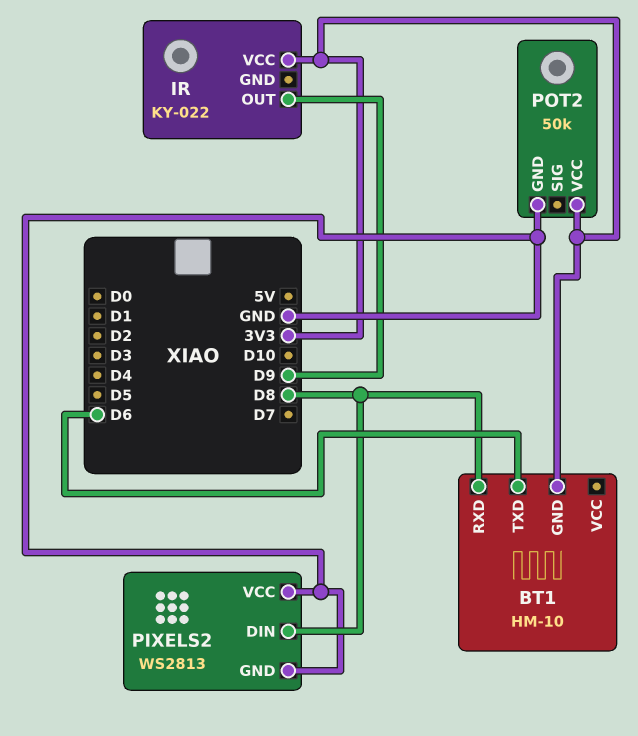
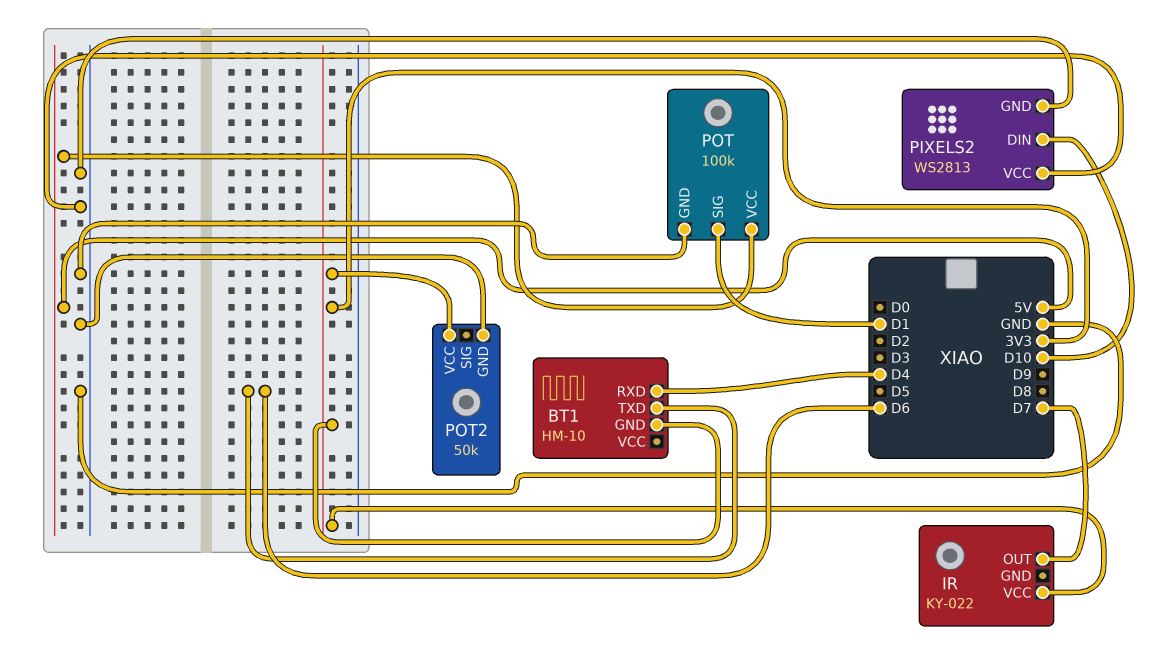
BT1 pin RXD: D8 -> D4
IR pin OUT: D9 -> D7
PIXELS2 pin DIN: D8 -> D10
POT: none -> 100k
POT pin GND: none -> GND
POT pin SIG: none -> D1
POT pin VCC: none -> 5V

